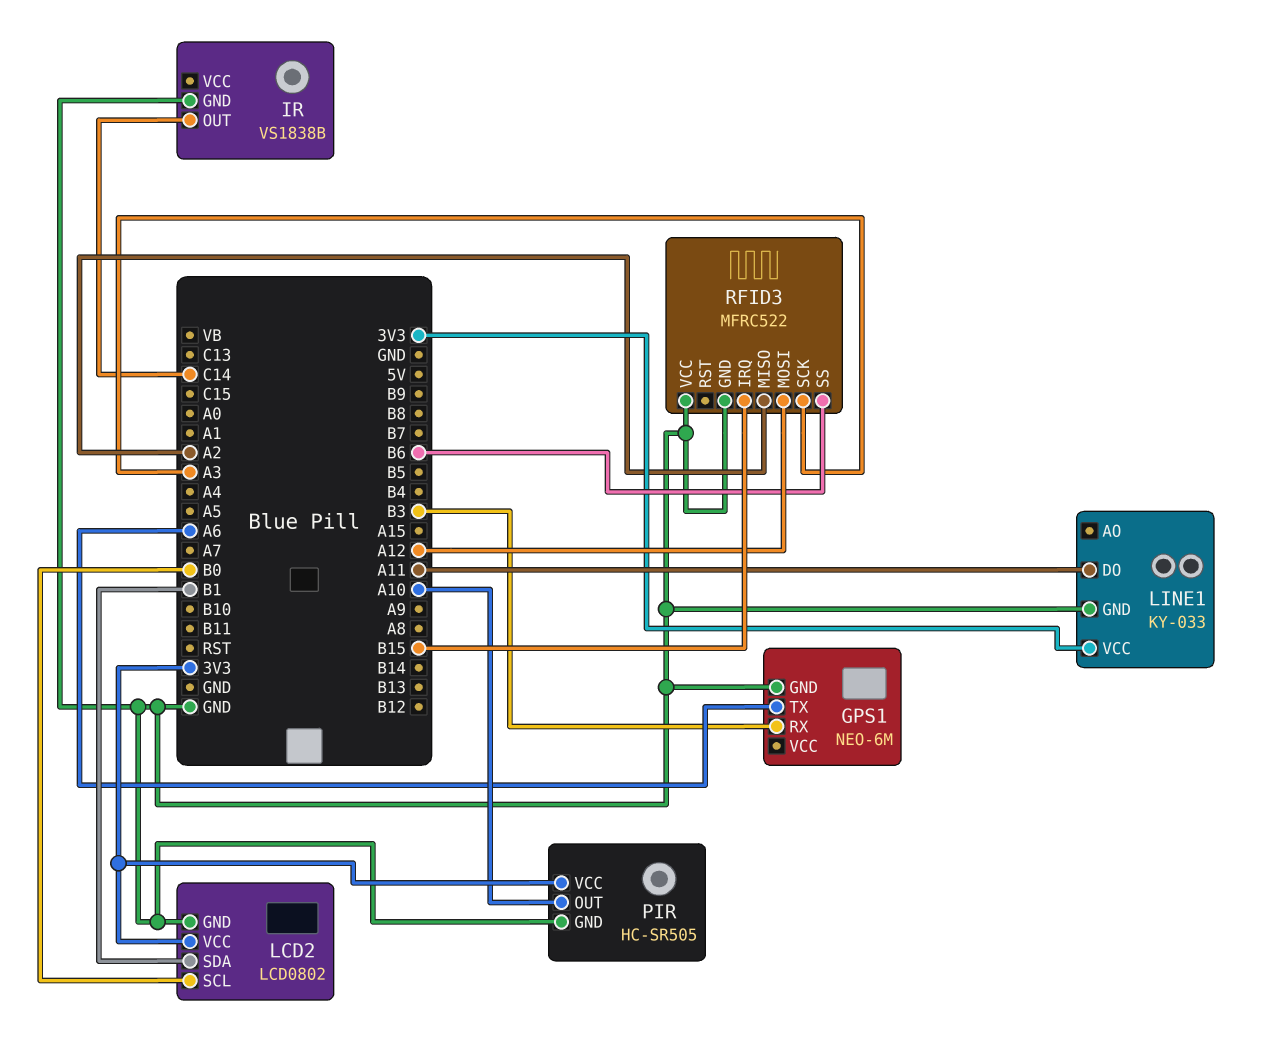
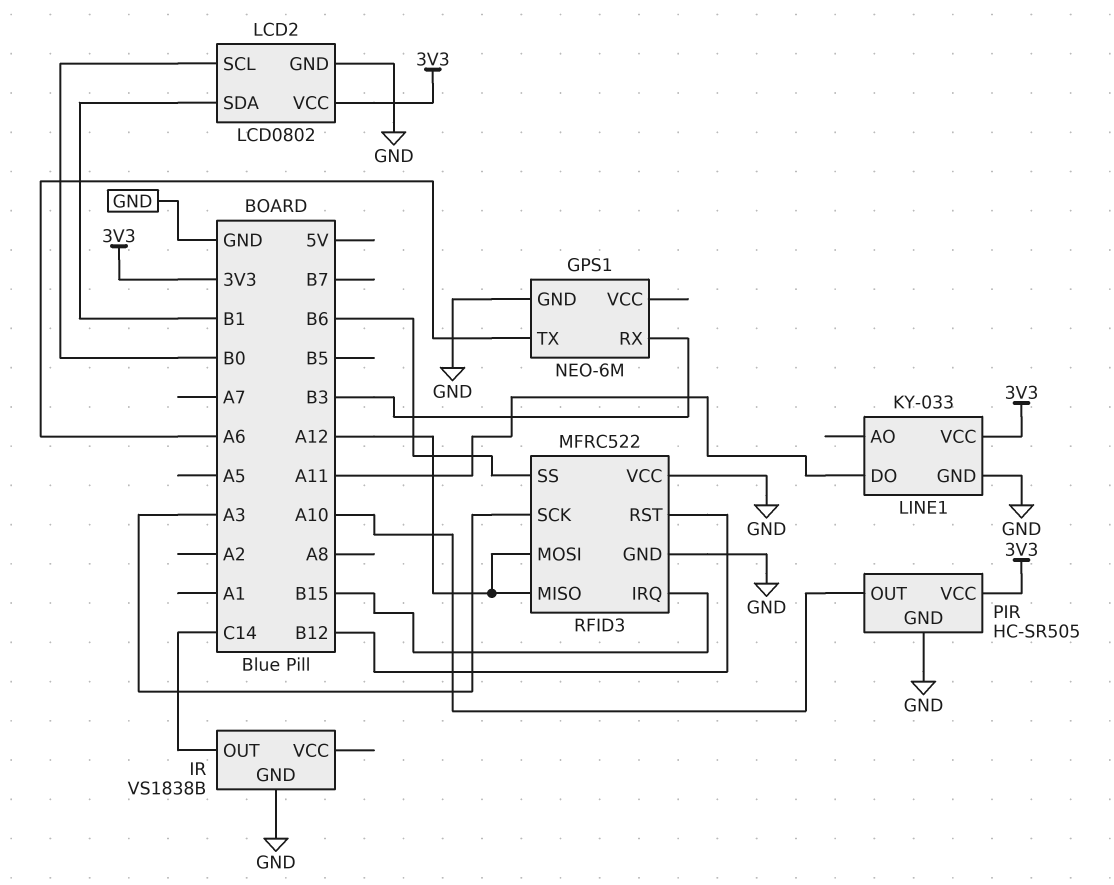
RFID3 pin MISO: A2 -> A12
RFID3 pin RST: none -> B12

